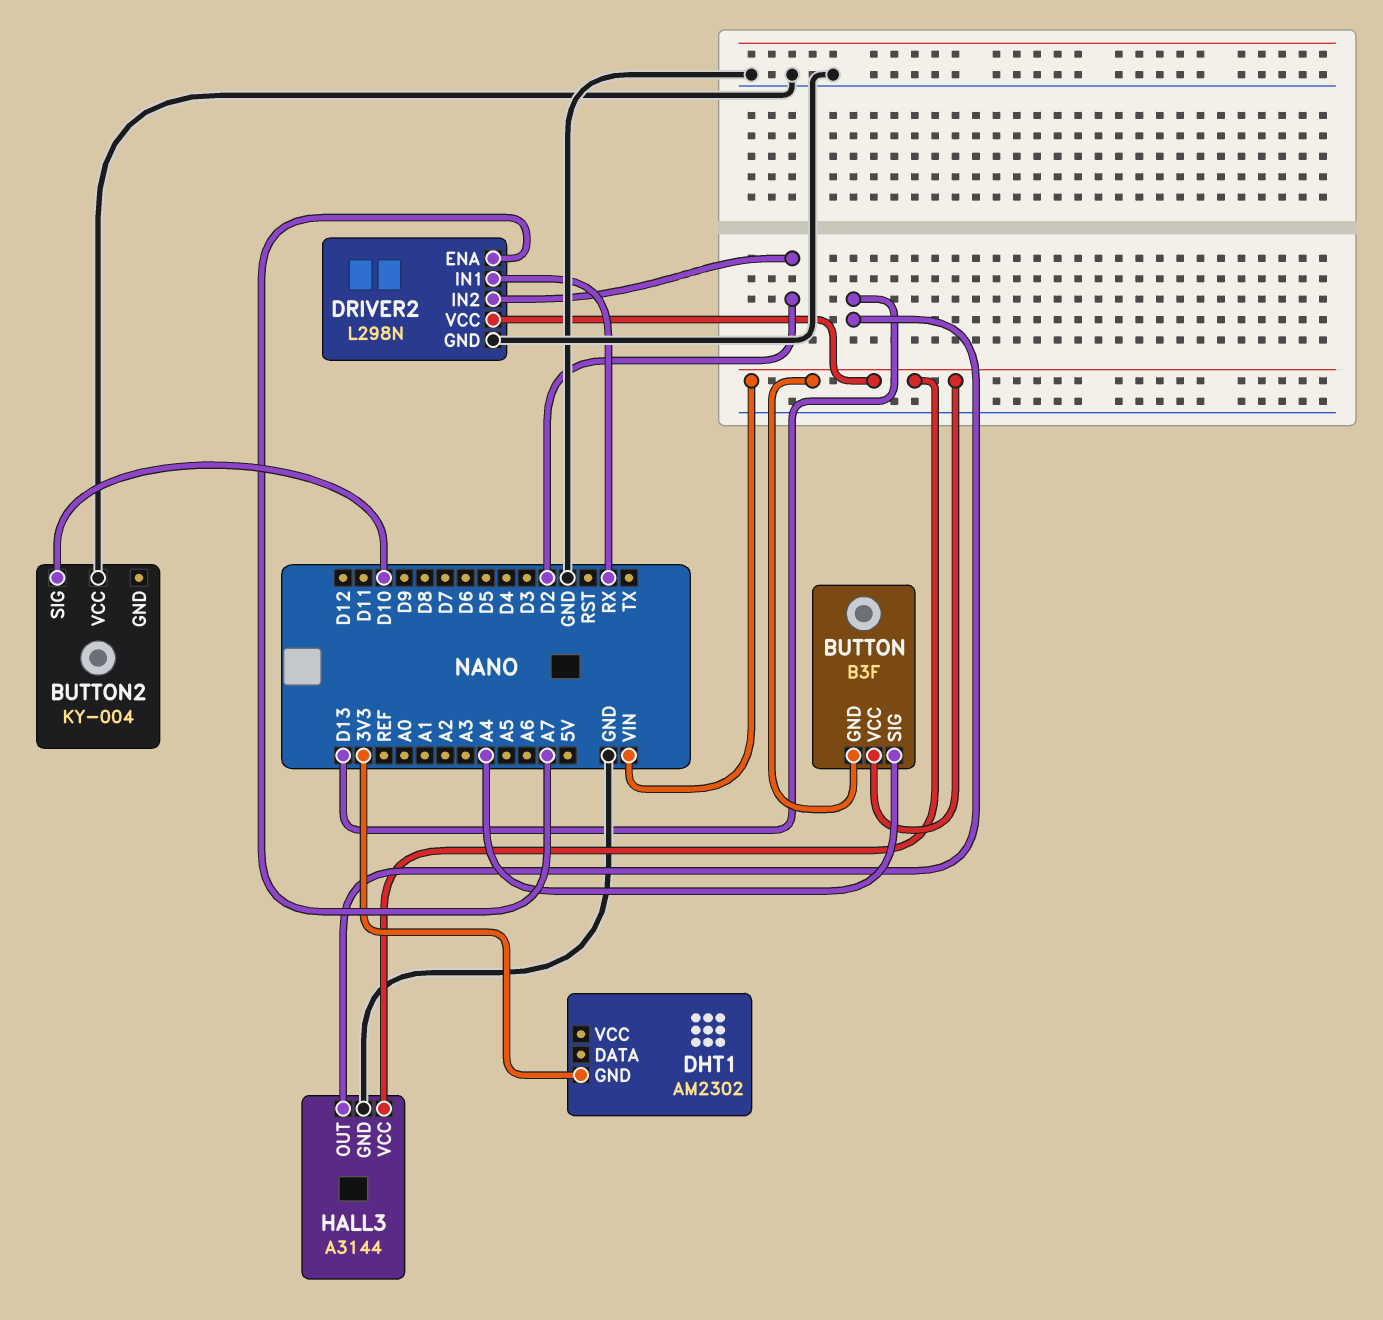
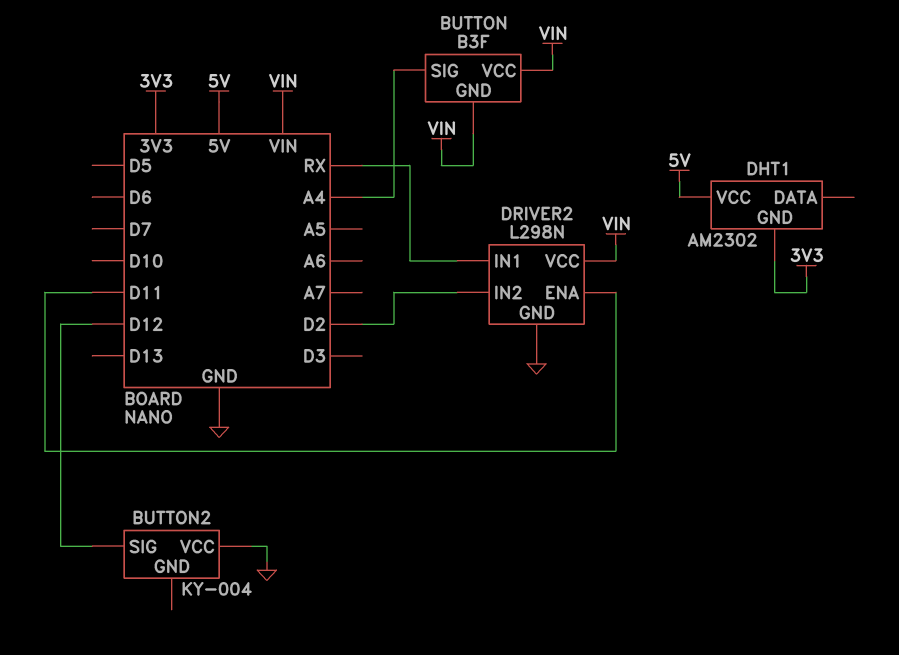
BUTTON2 pin SIG: D10 -> D12
DHT1 pin VCC: none -> 5V
DRIVER2 pin ENA: A7 -> D11
HALL3: A3144 -> none
HALL3 pin GND: GND -> none
HALL3 pin OUT: D13 -> none
HALL3 pin VCC: VIN -> none

